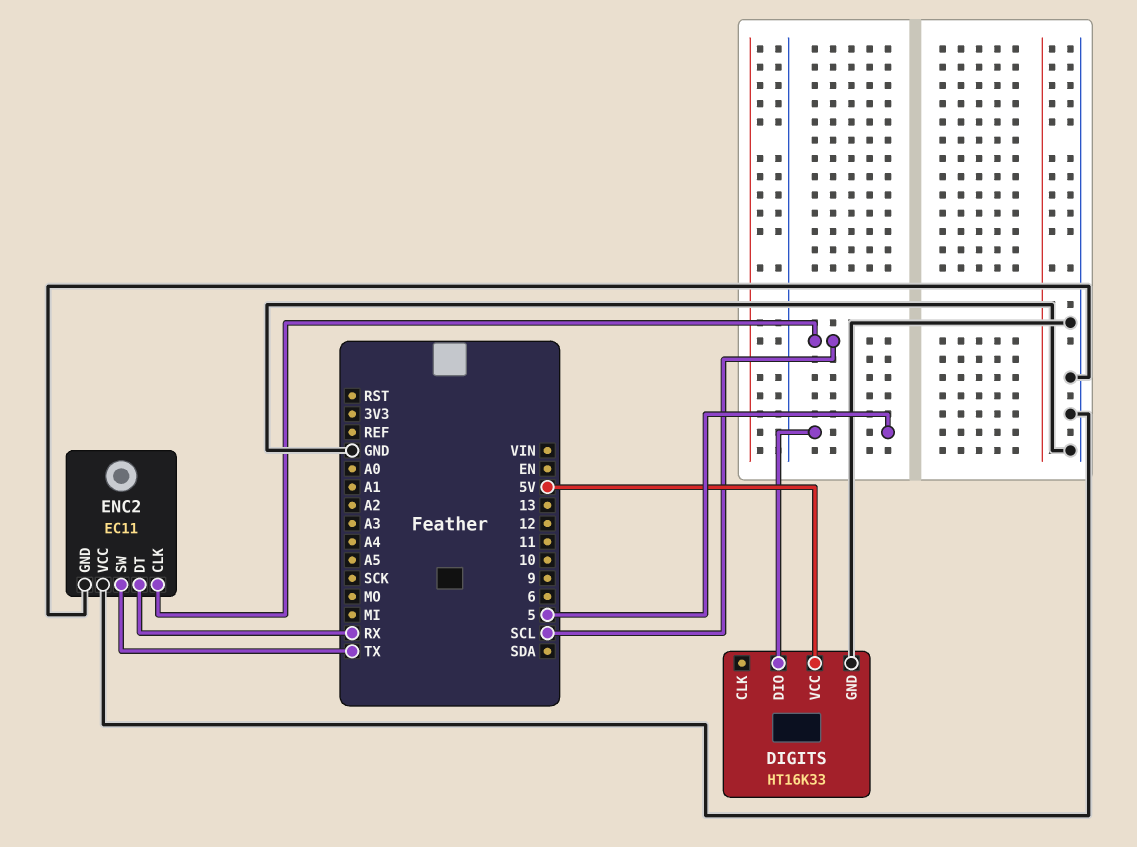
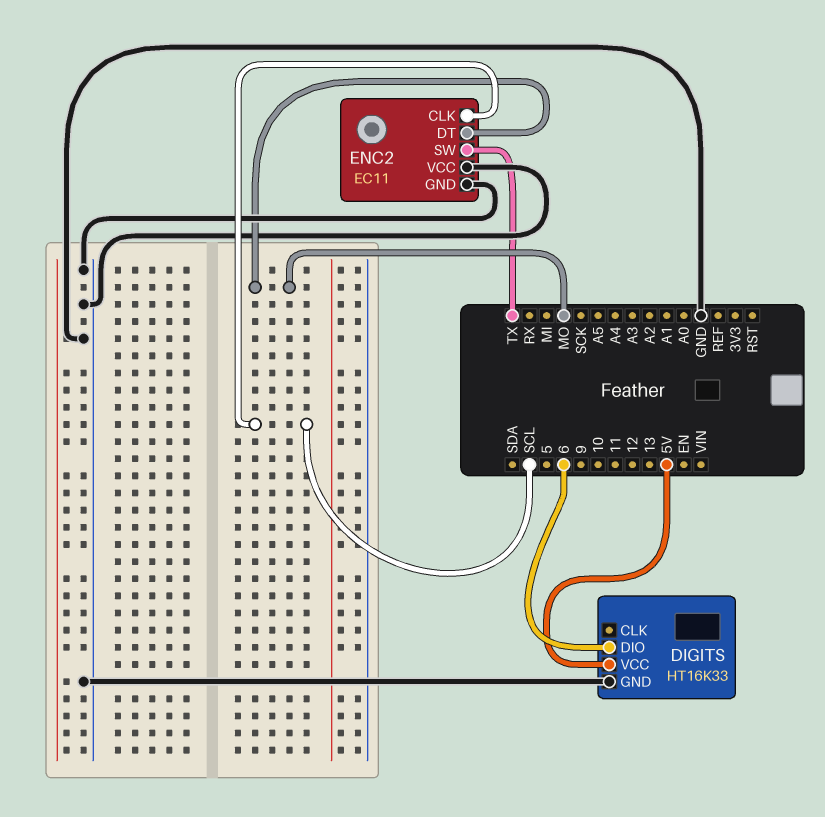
DIGITS pin DIO: 5 -> 6
ENC2 pin DT: RX -> MO

